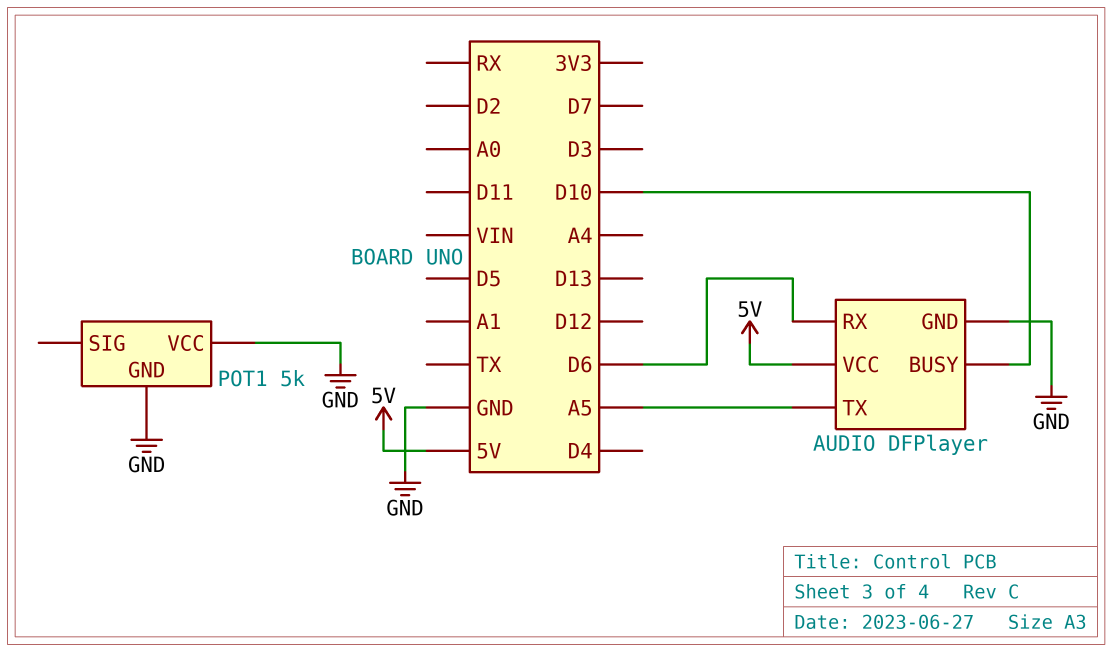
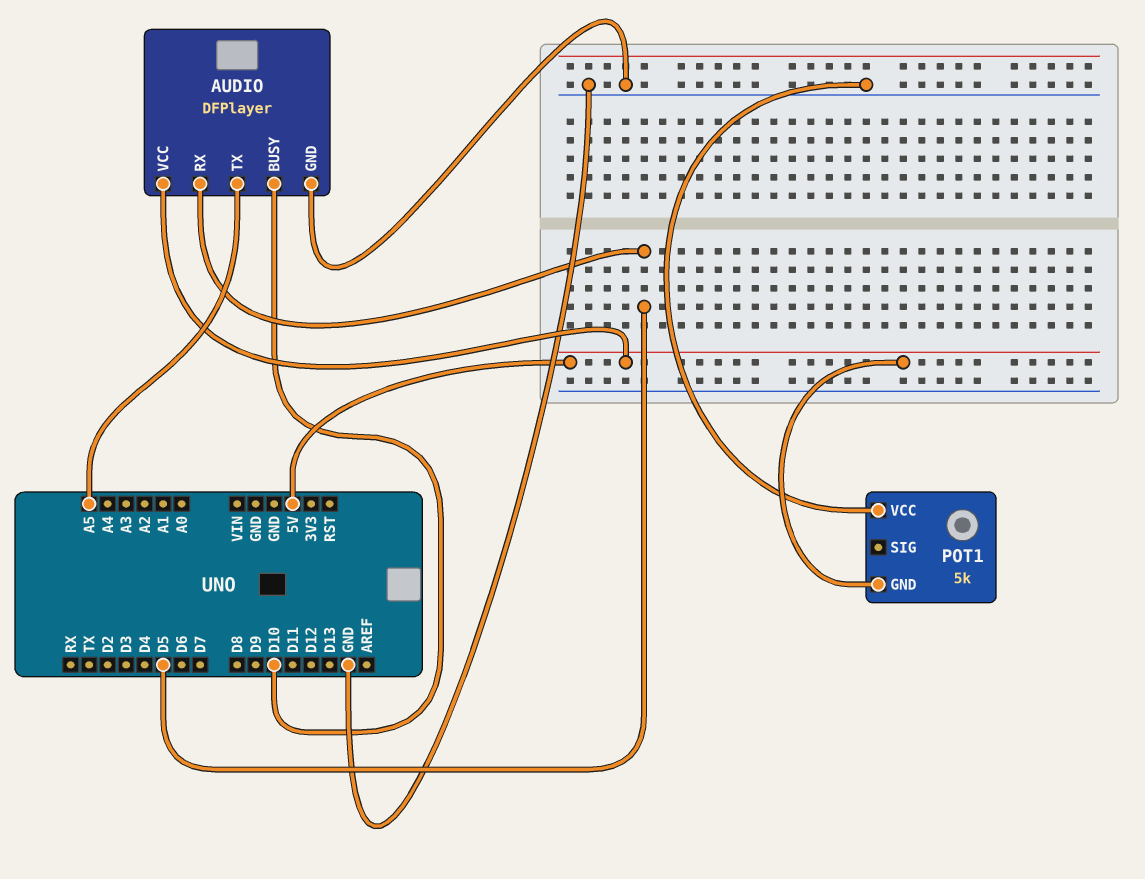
AUDIO pin RX: D6 -> D5
POT1 pin GND: GND -> 5V

